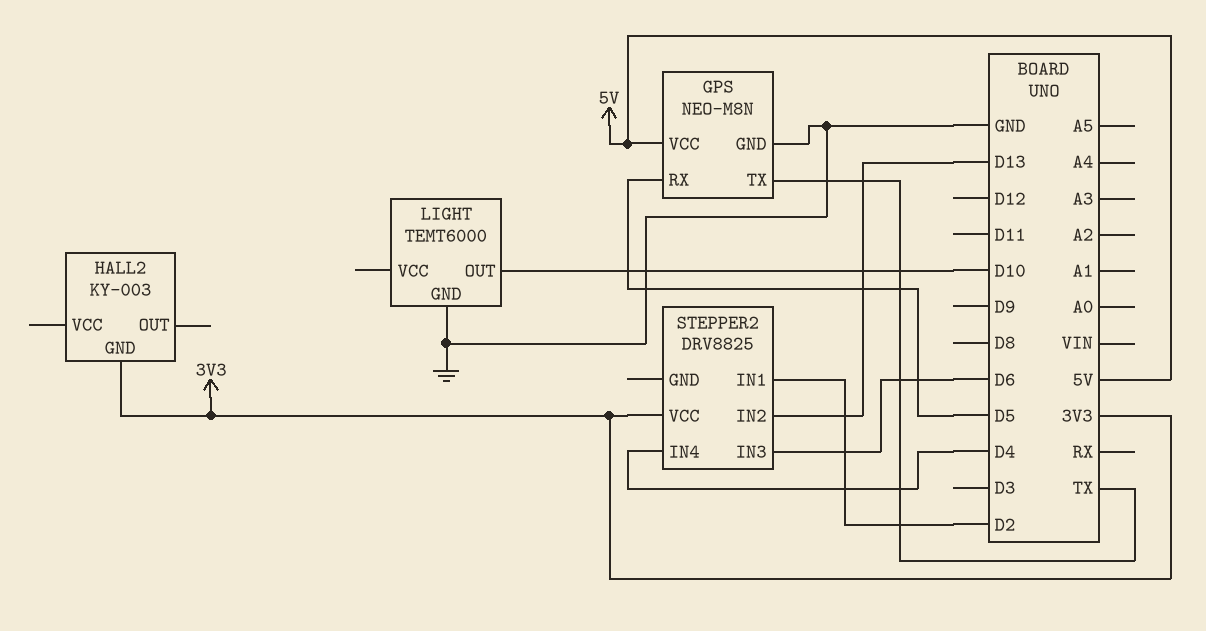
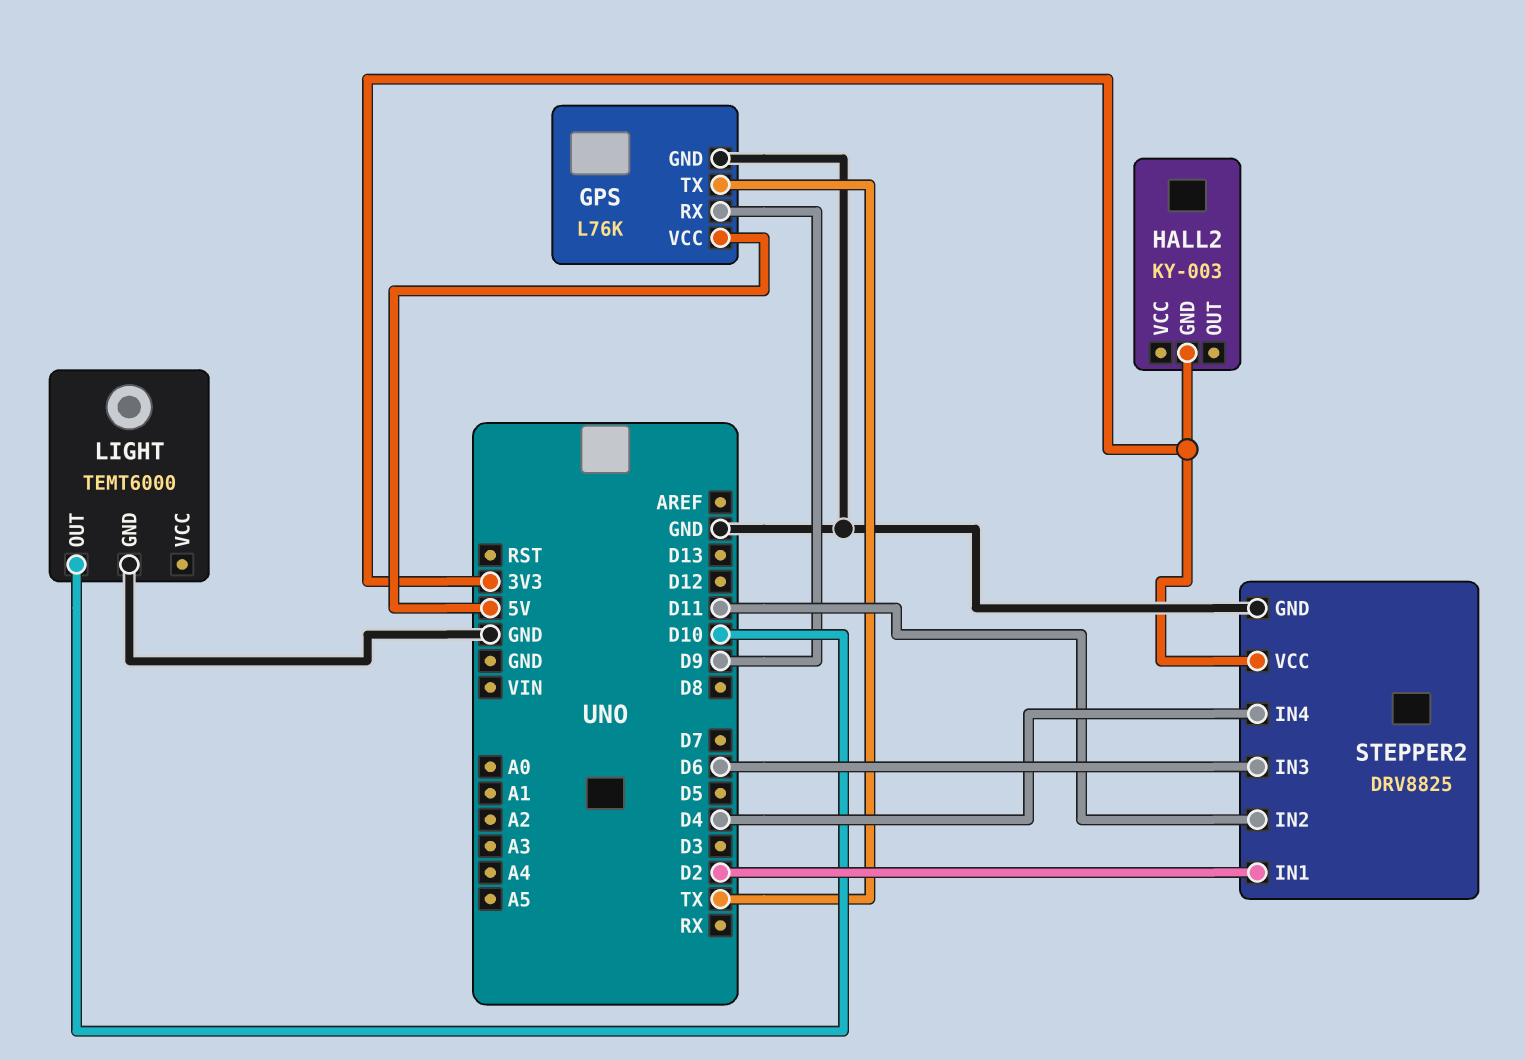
GPS: NEO-M8N -> L76K
GPS pin RX: D5 -> D9
STEPPER2 pin GND: none -> GND
STEPPER2 pin IN2: D13 -> D11

